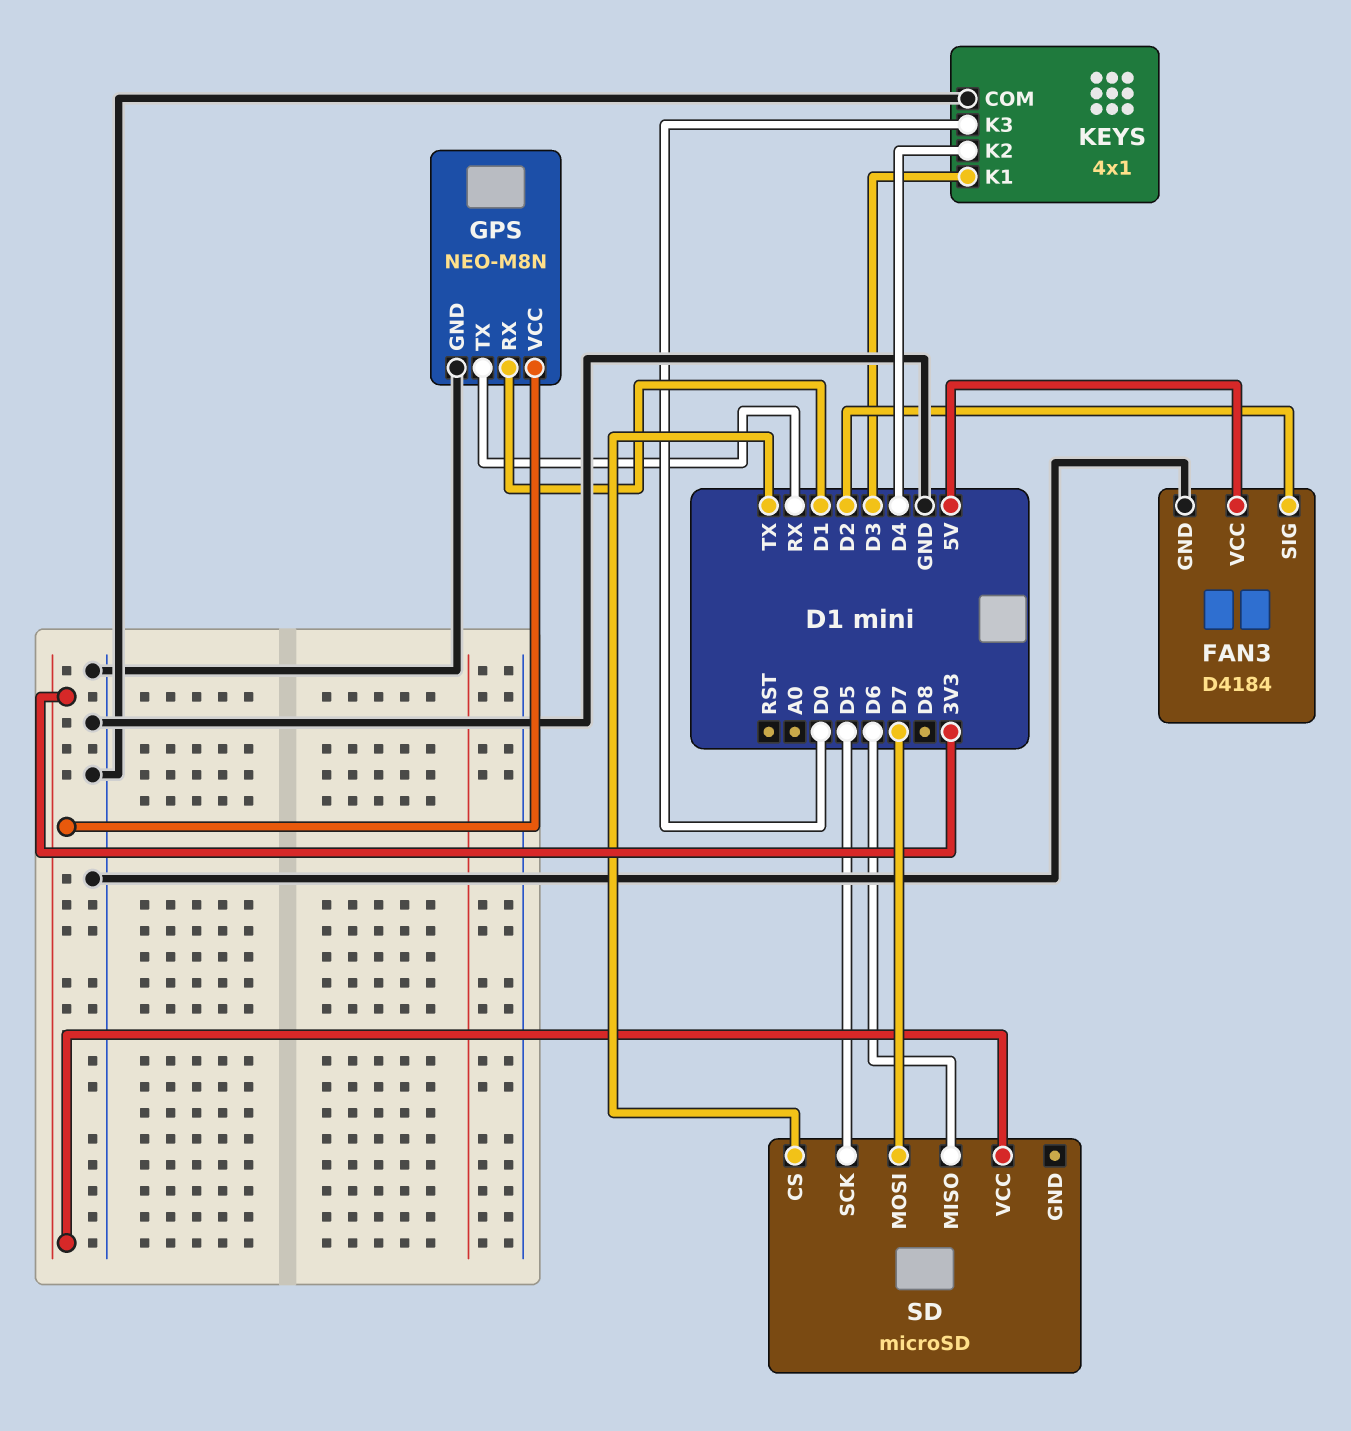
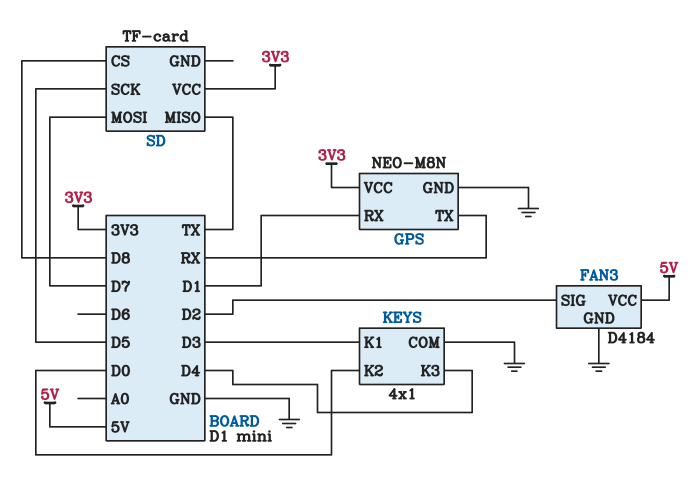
KEYS pin K2: D4 -> D0
KEYS pin K3: D0 -> D4
SD: microSD -> TF-card
SD pin CS: TX -> D8
SD pin MISO: D6 -> TX

